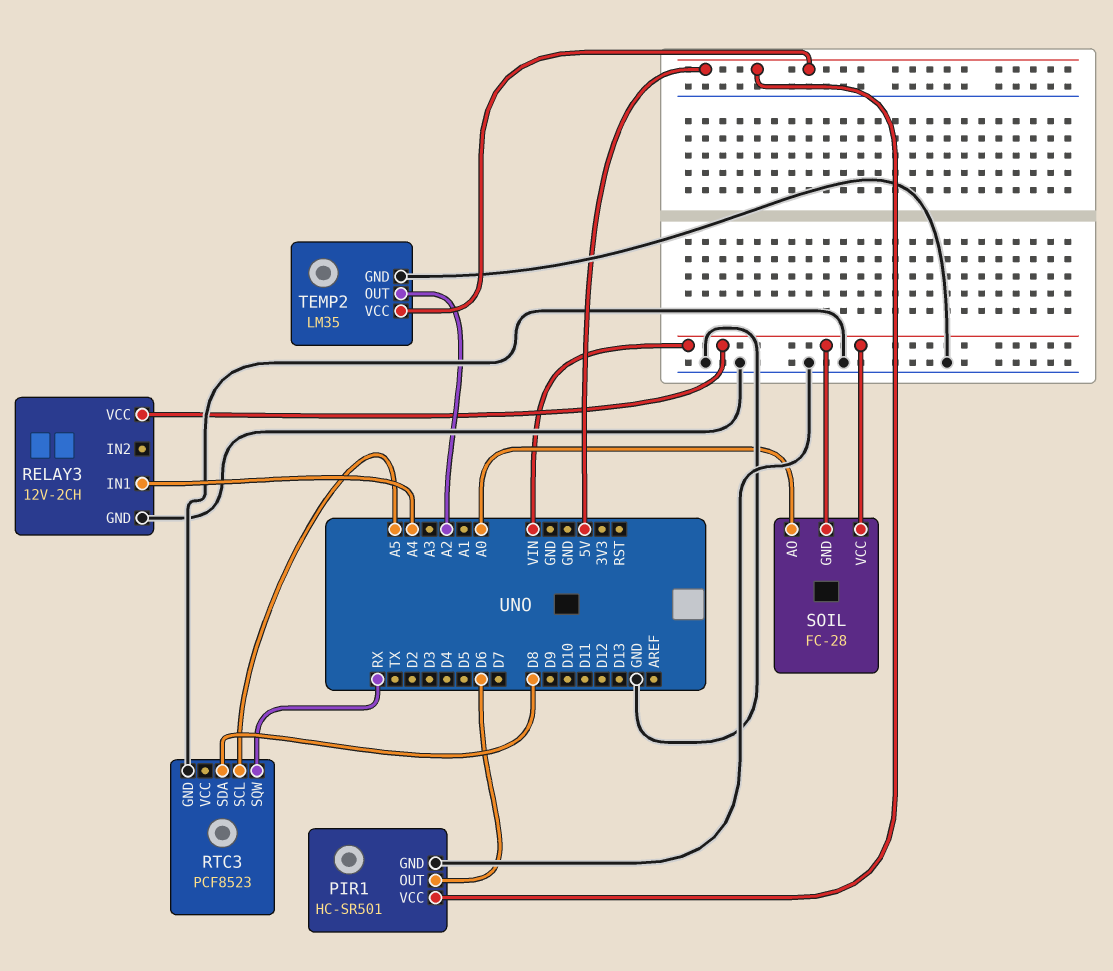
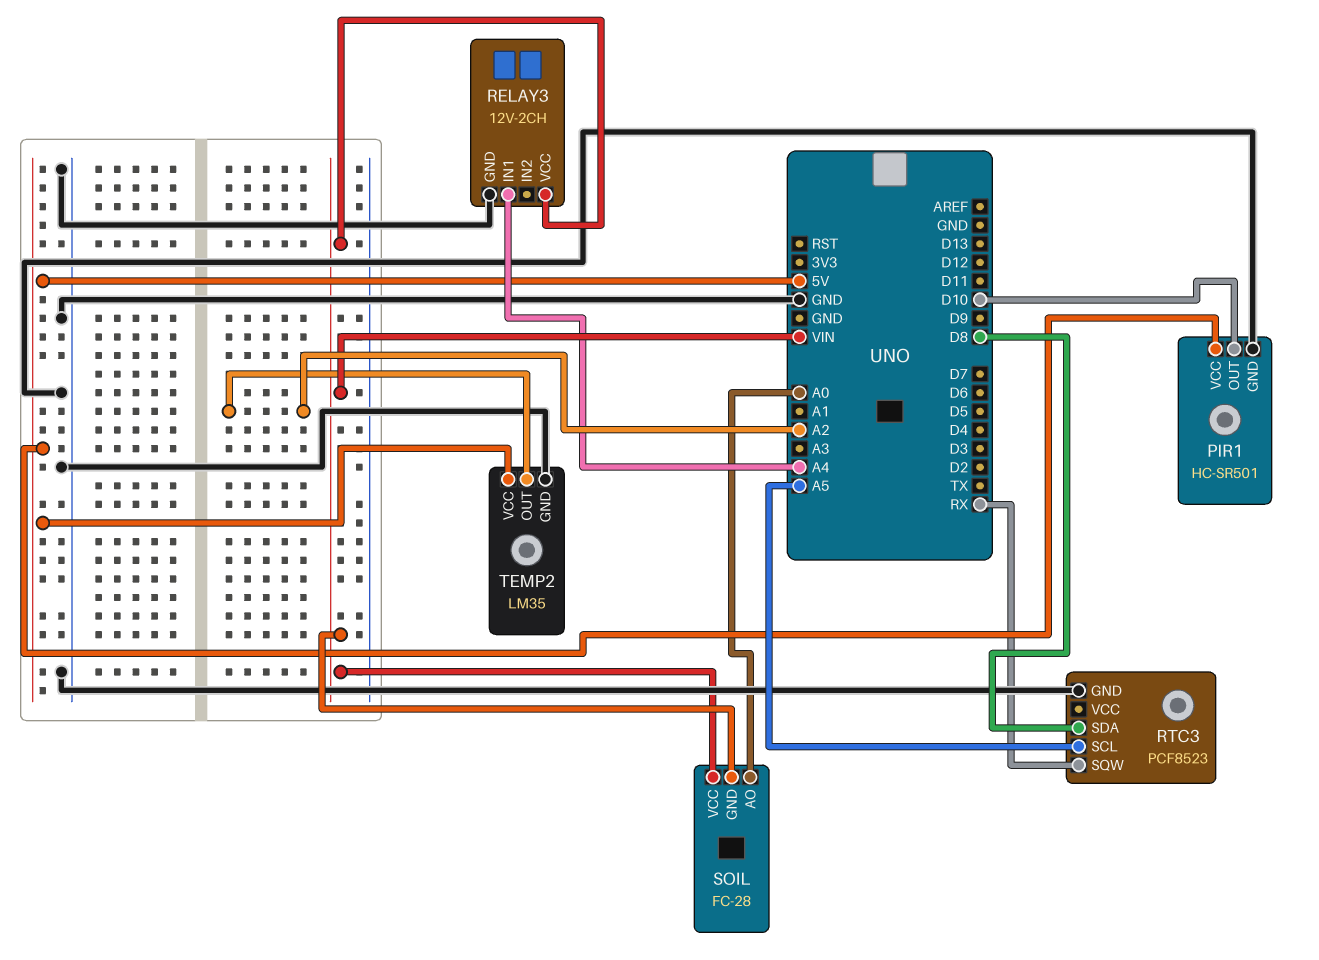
PIR1 pin OUT: D6 -> D10

